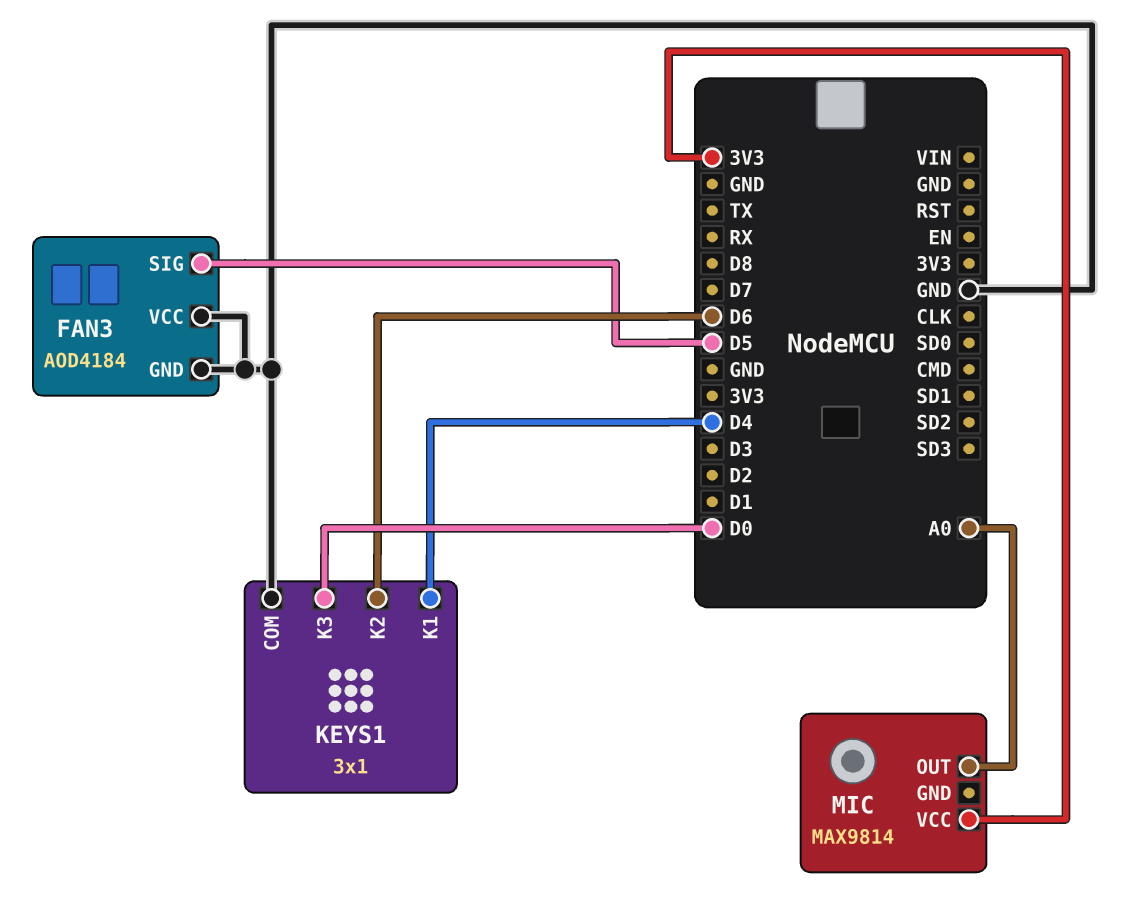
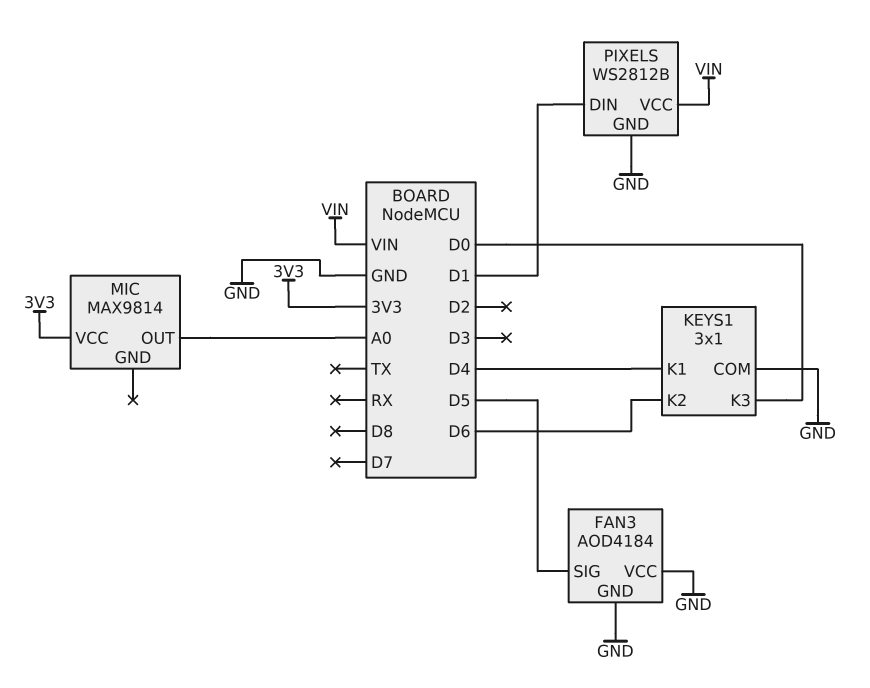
PIXELS: none -> WS2812B
PIXELS pin DIN: none -> D1
PIXELS pin GND: none -> GND
PIXELS pin VCC: none -> VIN

